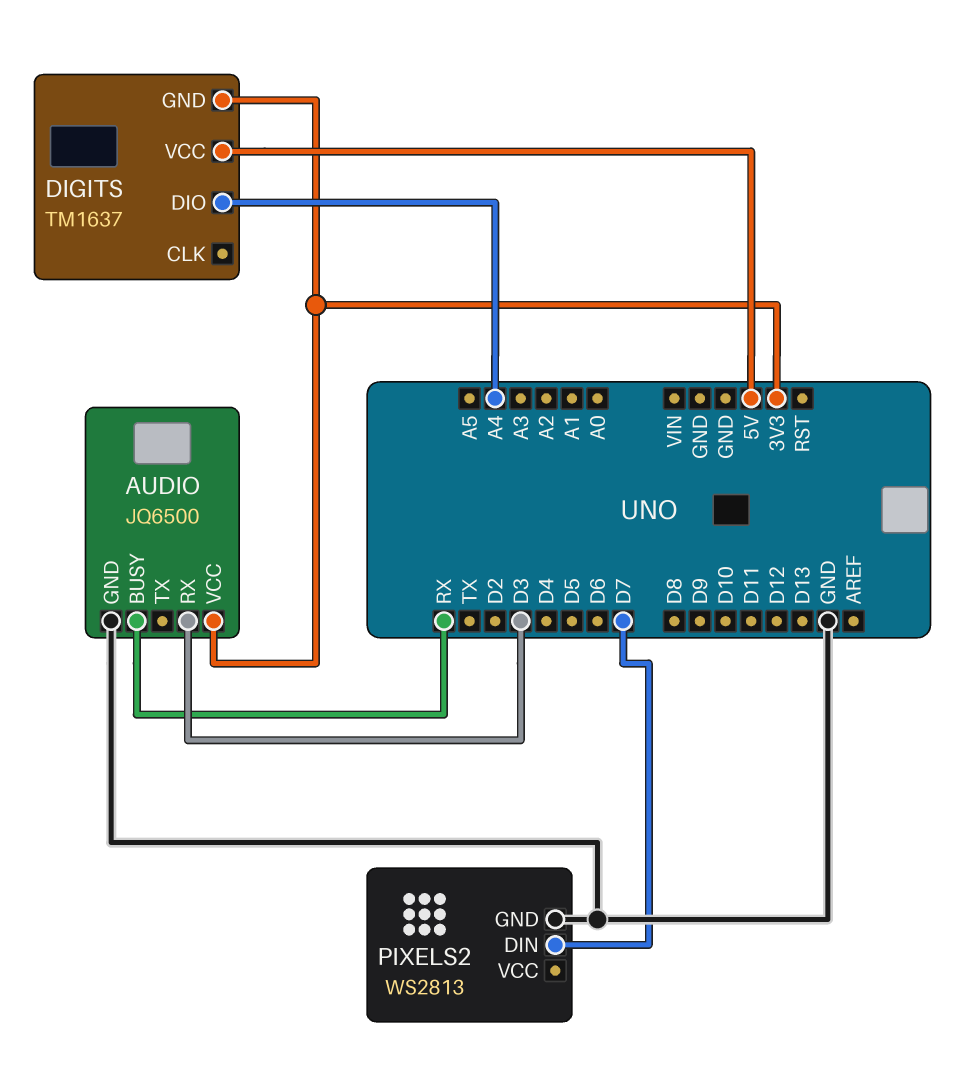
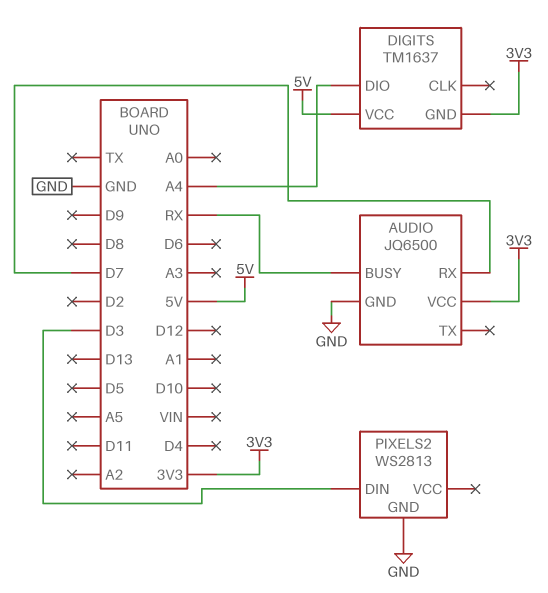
AUDIO pin RX: D3 -> D7
PIXELS2 pin DIN: D7 -> D3

